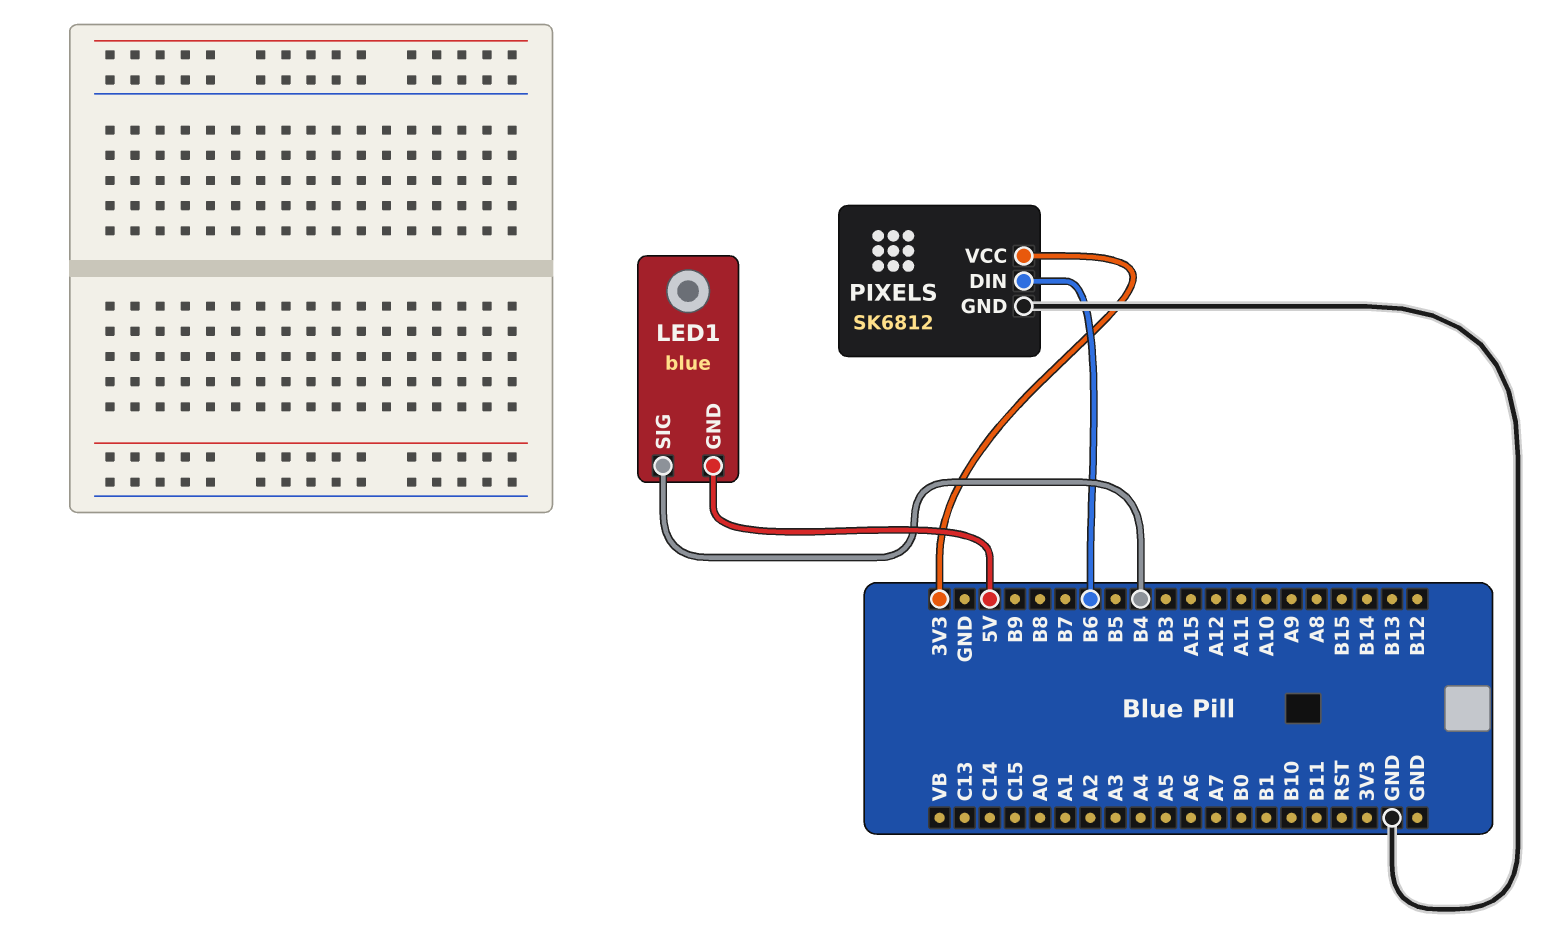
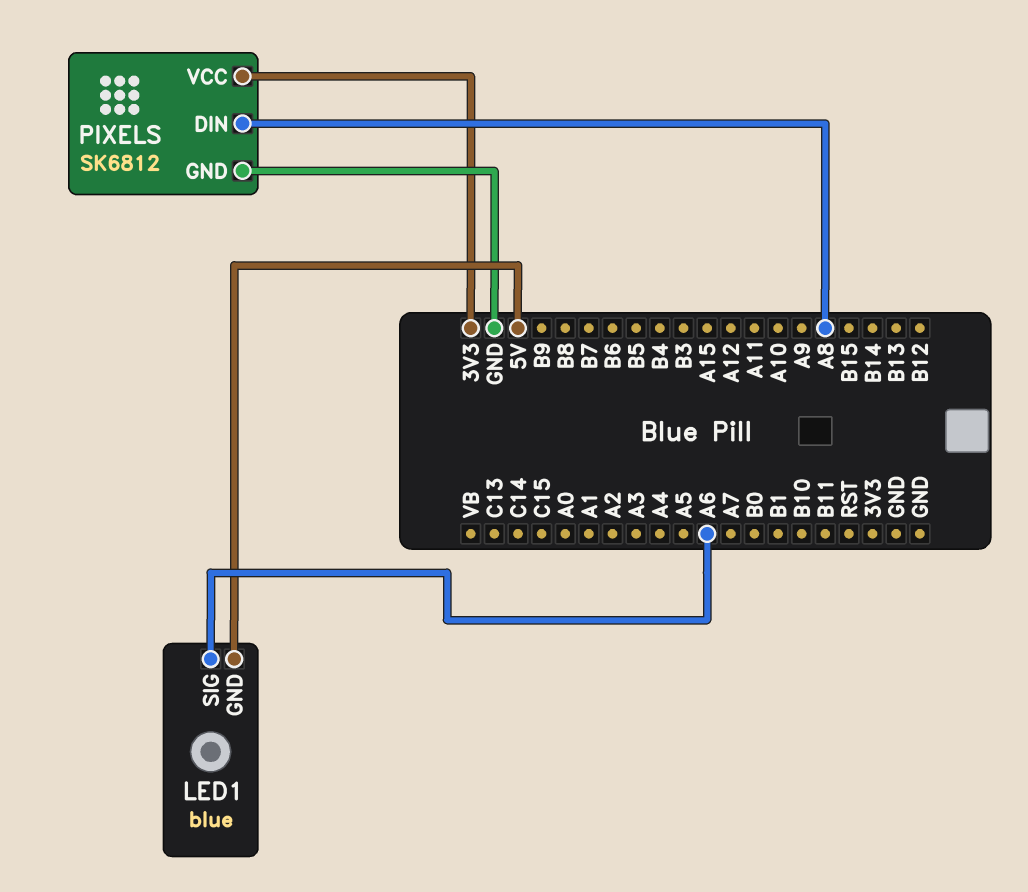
LED1 pin SIG: B4 -> A6
PIXELS pin DIN: B6 -> A8

